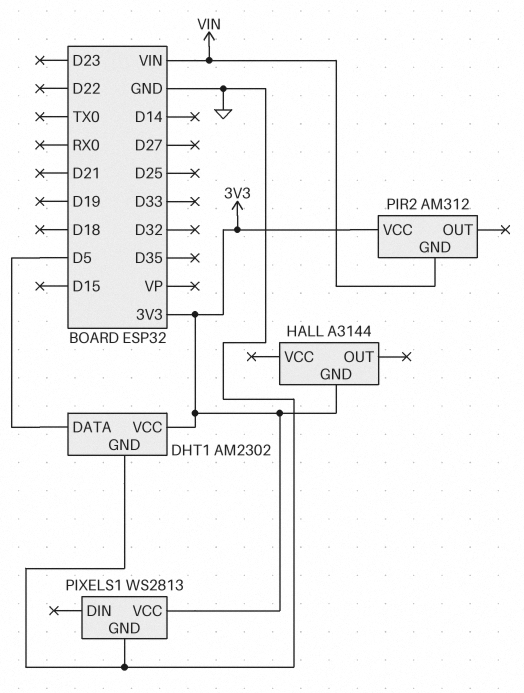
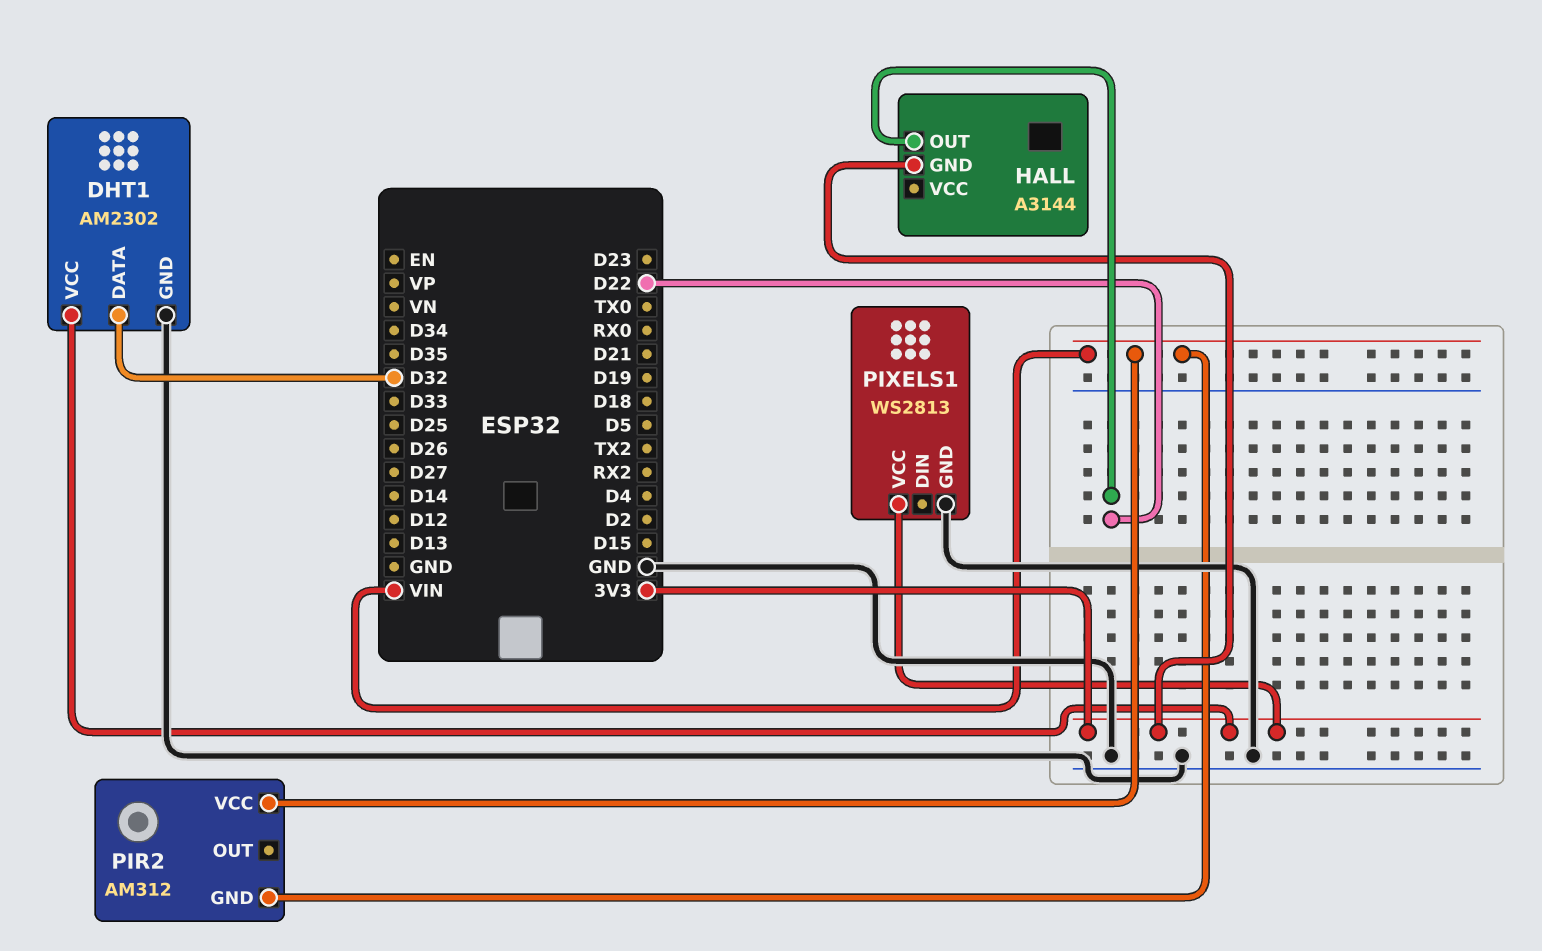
DHT1 pin DATA: D5 -> D32
HALL pin OUT: none -> D22
PIR2 pin VCC: 3V3 -> VIN

